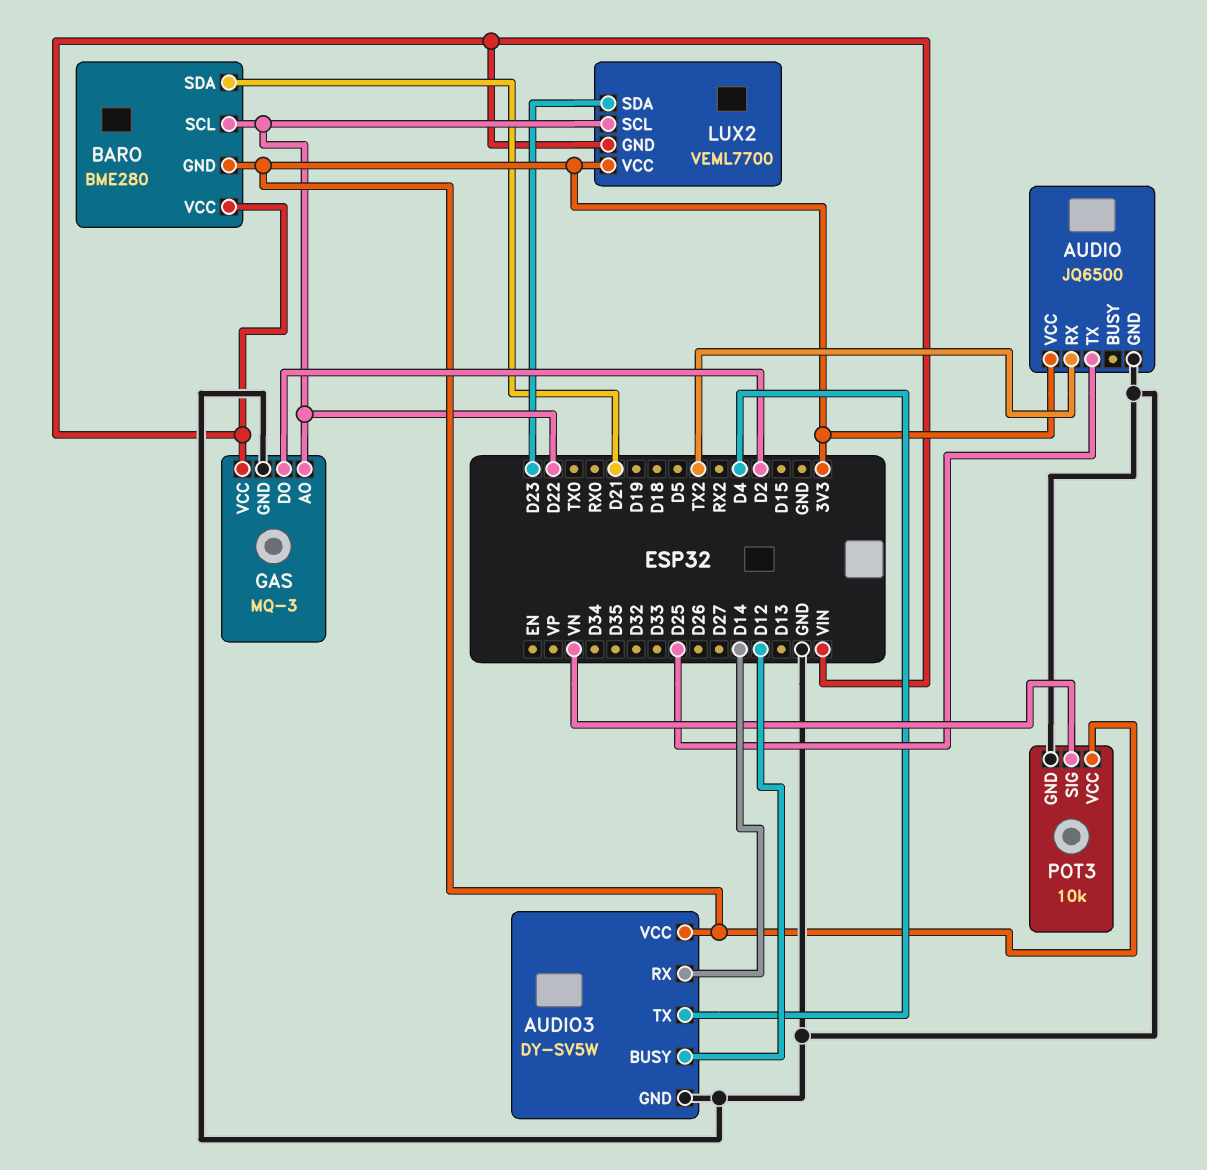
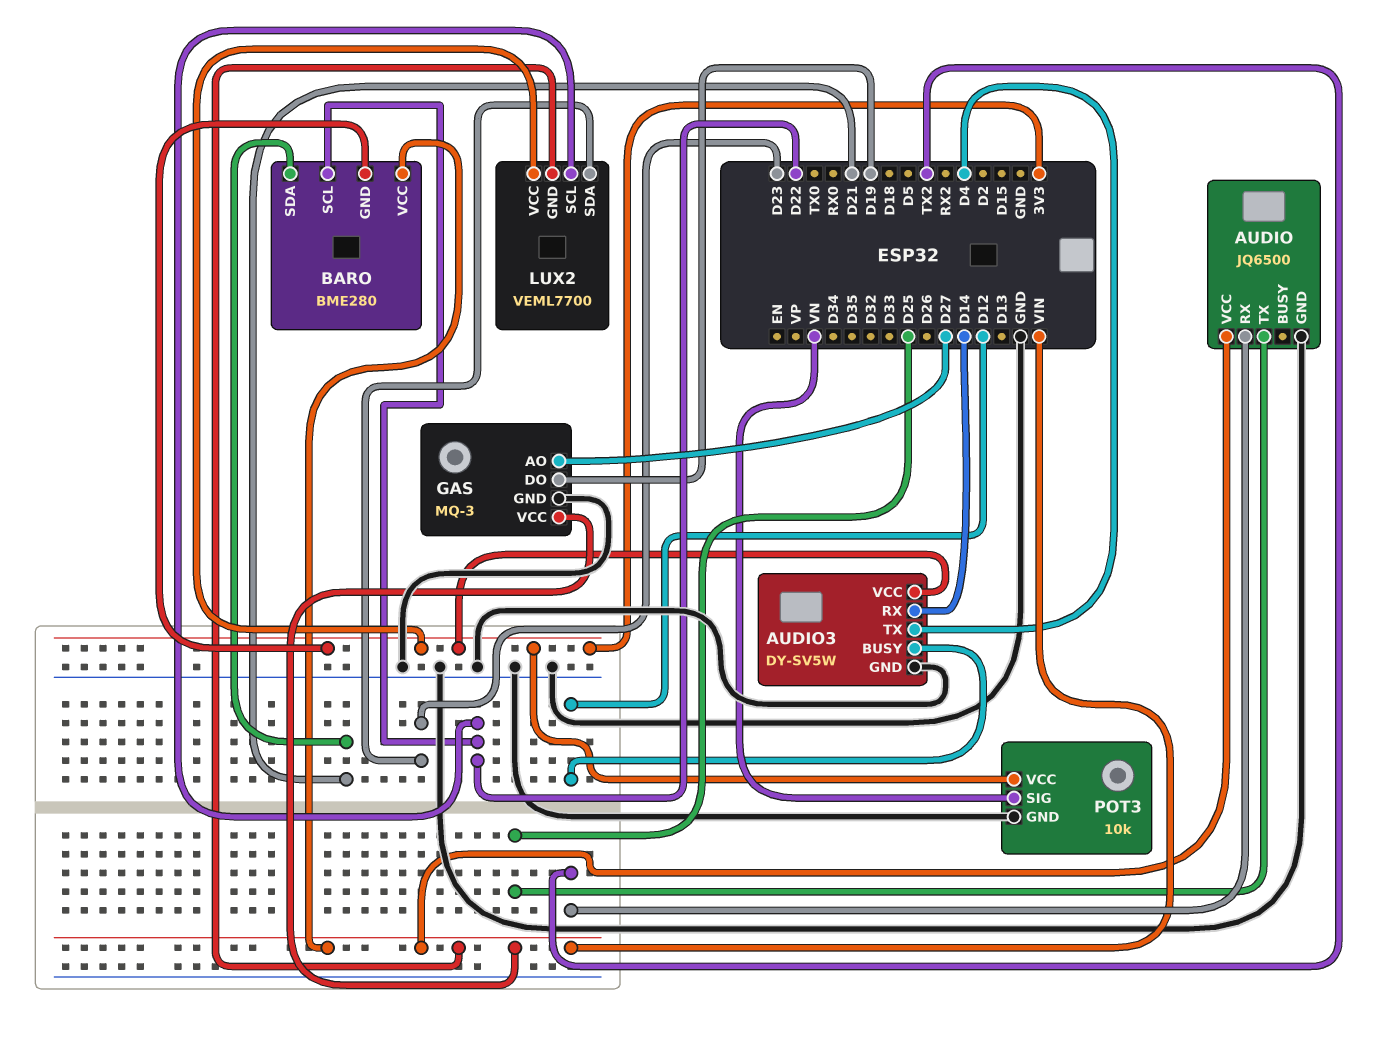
AUDIO pin VCC: 3V3 -> VIN
GAS pin AO: D22 -> D27
GAS pin DO: D2 -> D19

